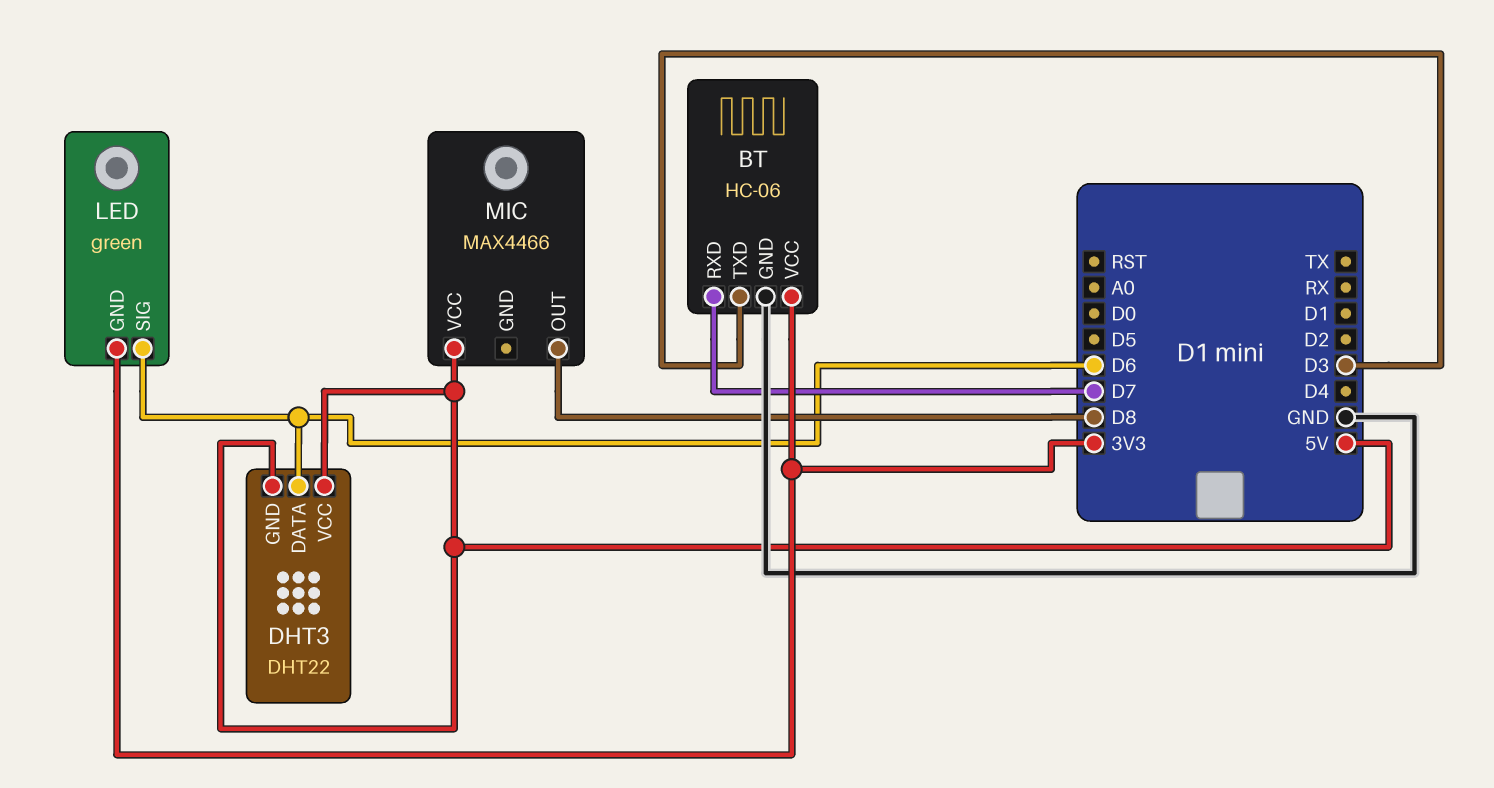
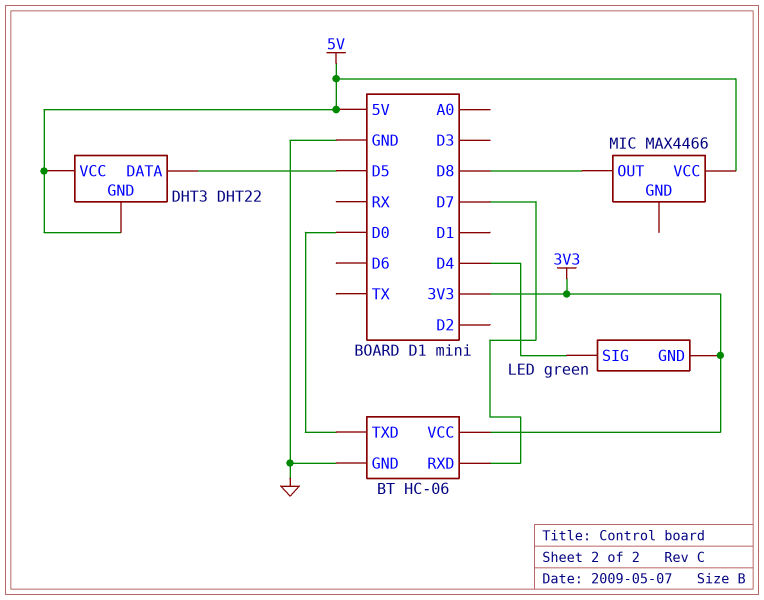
BT pin TXD: D3 -> D0
DHT3 pin DATA: D6 -> D5
LED pin SIG: D6 -> D4

